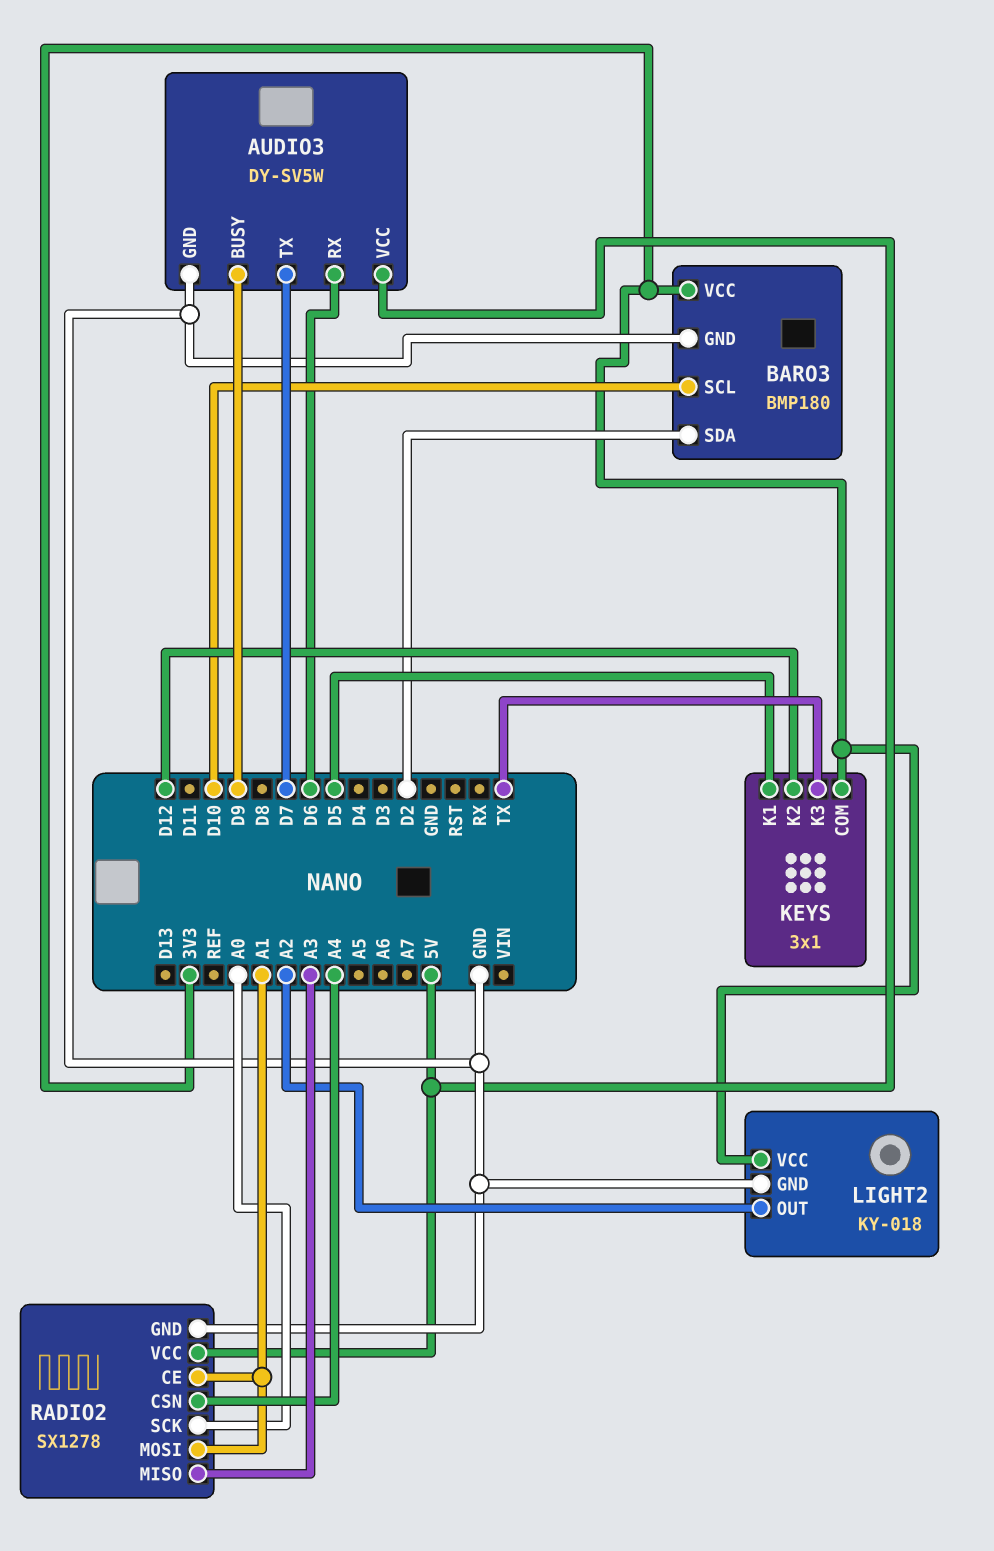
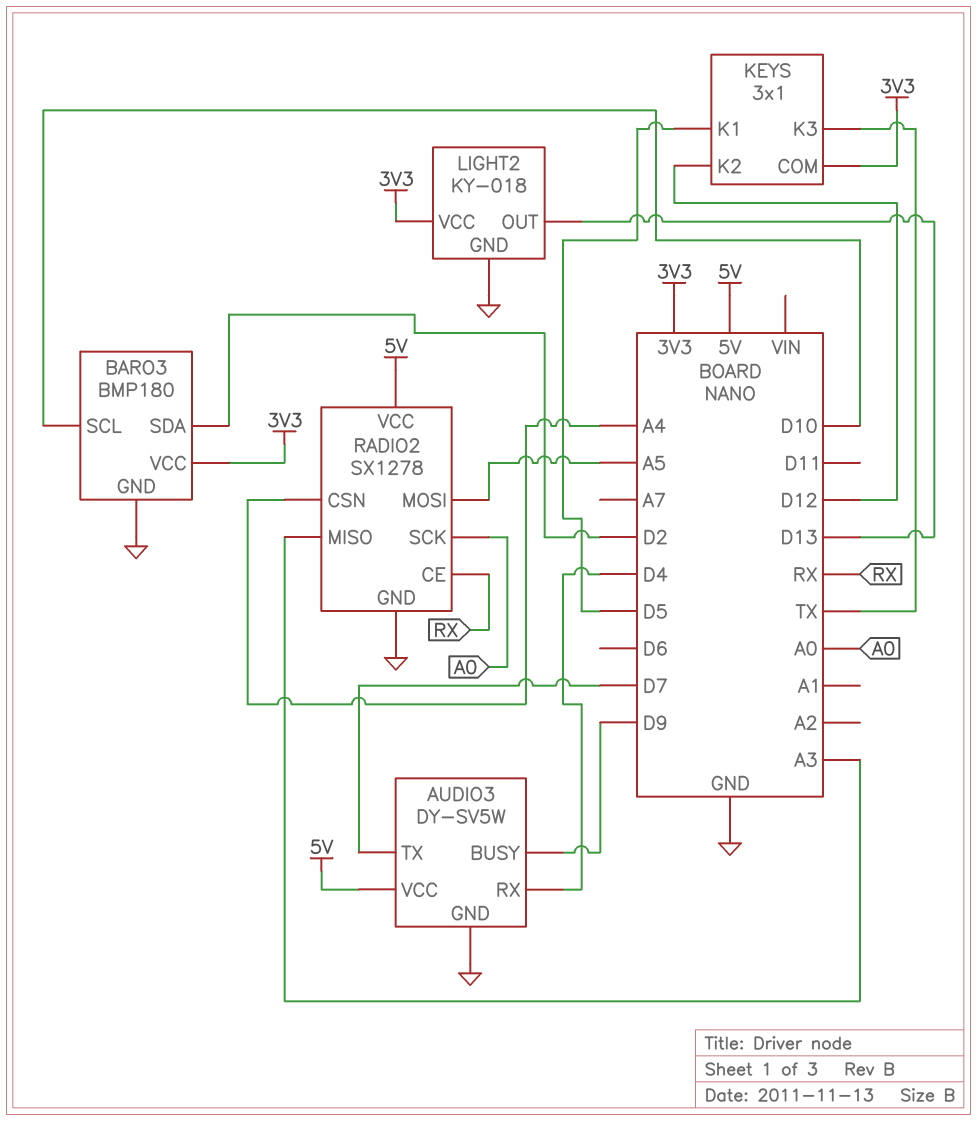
AUDIO3 pin RX: D6 -> D4
LIGHT2 pin OUT: A2 -> D13
RADIO2 pin CE: A1 -> RX
RADIO2 pin MOSI: A1 -> A5

